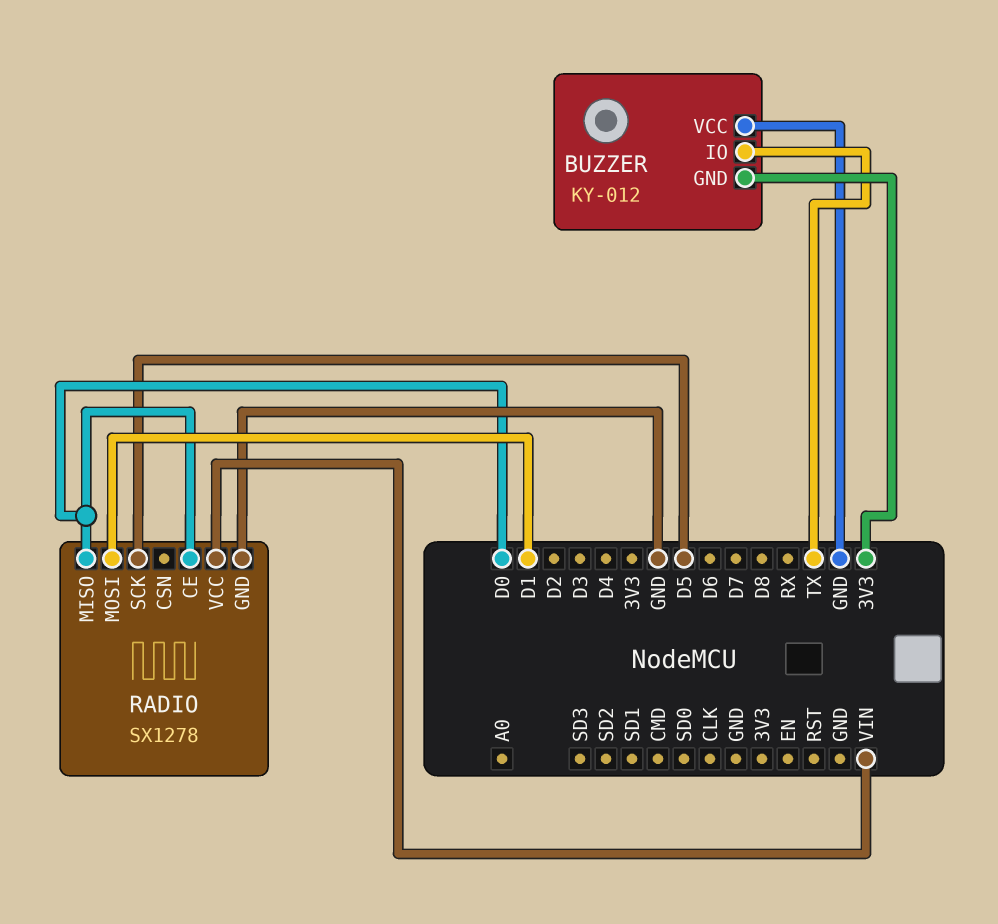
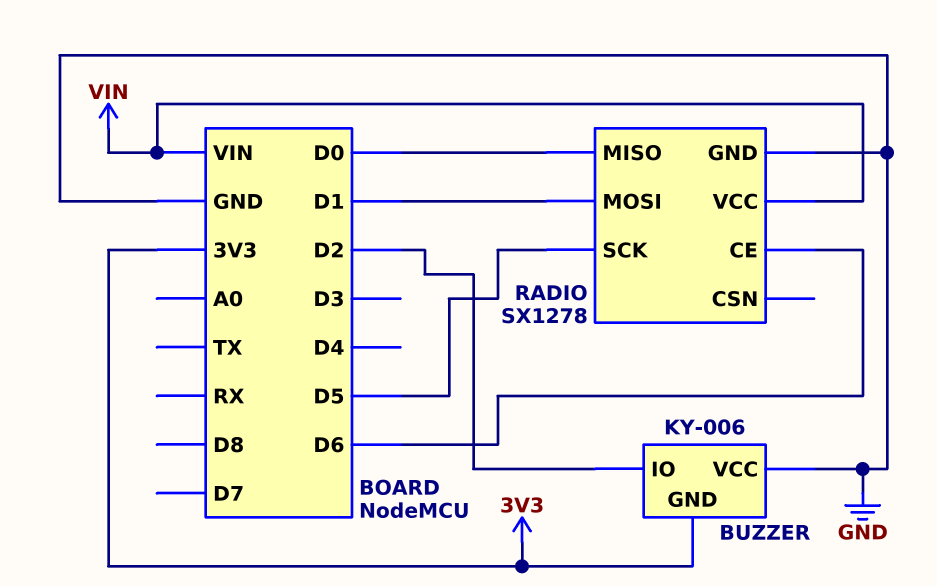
BUZZER: KY-012 -> KY-006
BUZZER pin IO: TX -> D2
RADIO pin CE: D0 -> D6

